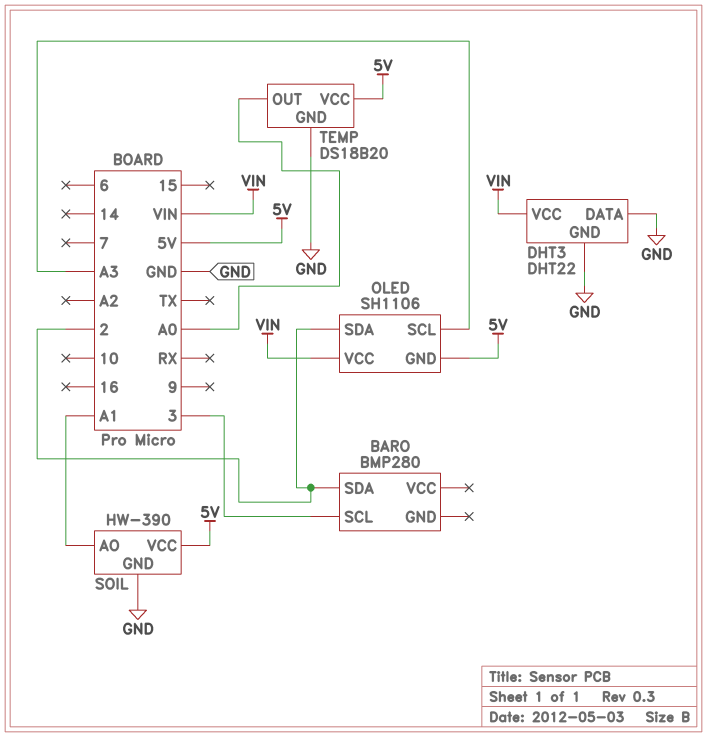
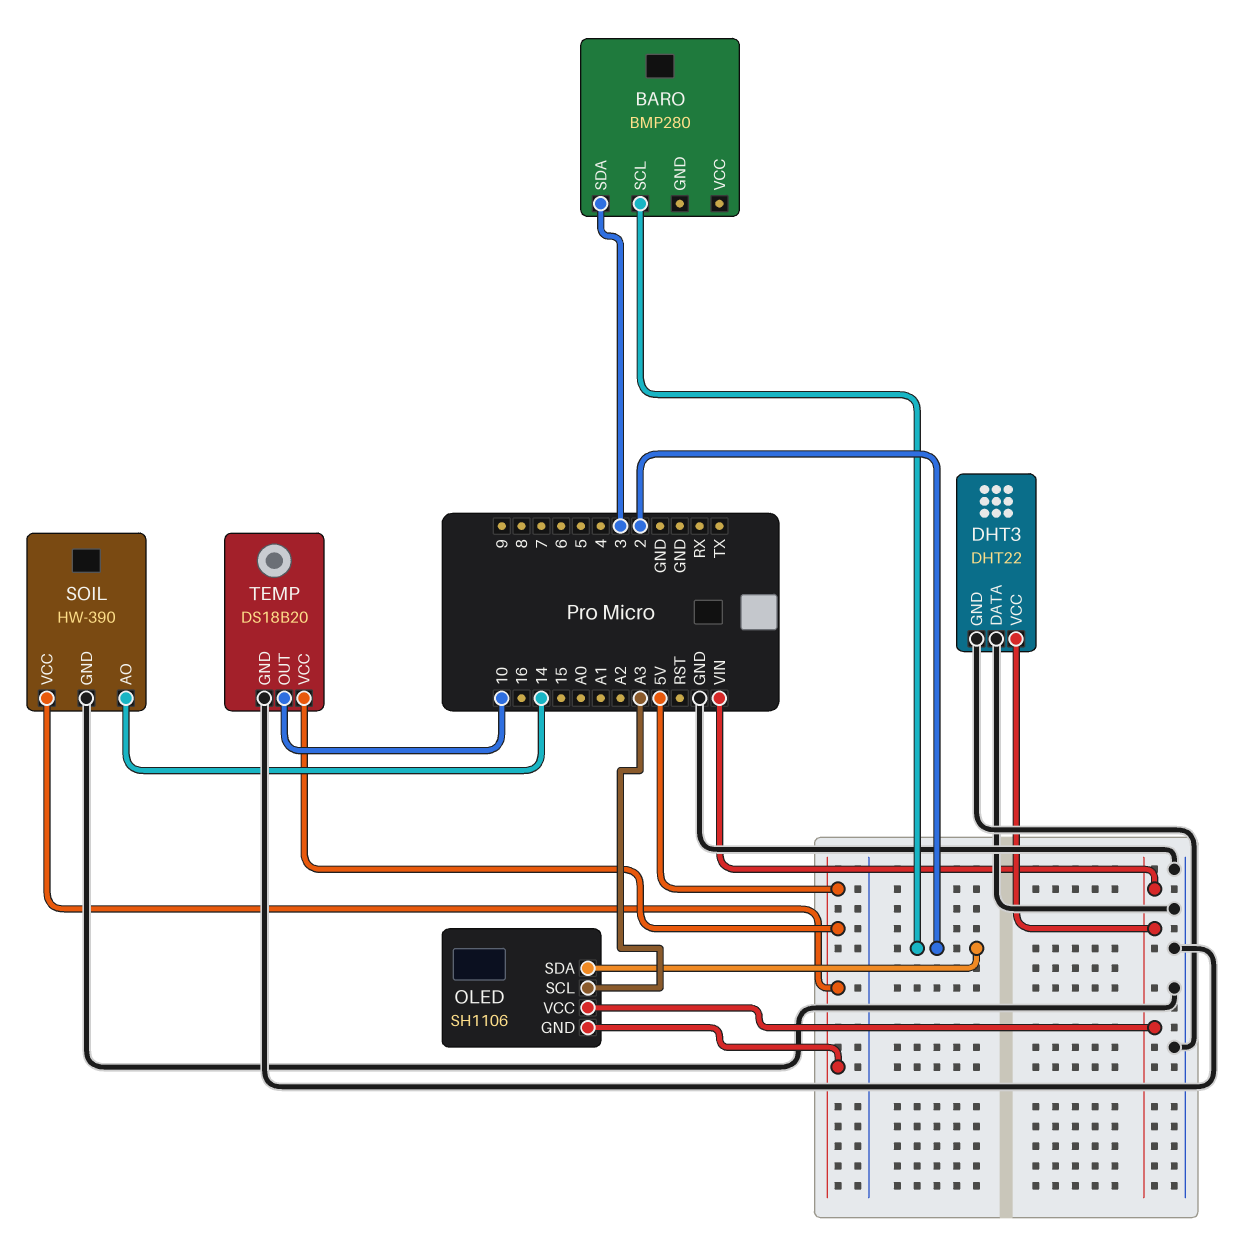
BARO pin SCL: 3 -> 2
BARO pin SDA: 2 -> 3
SOIL pin AO: A1 -> 14
TEMP pin OUT: A0 -> 10

